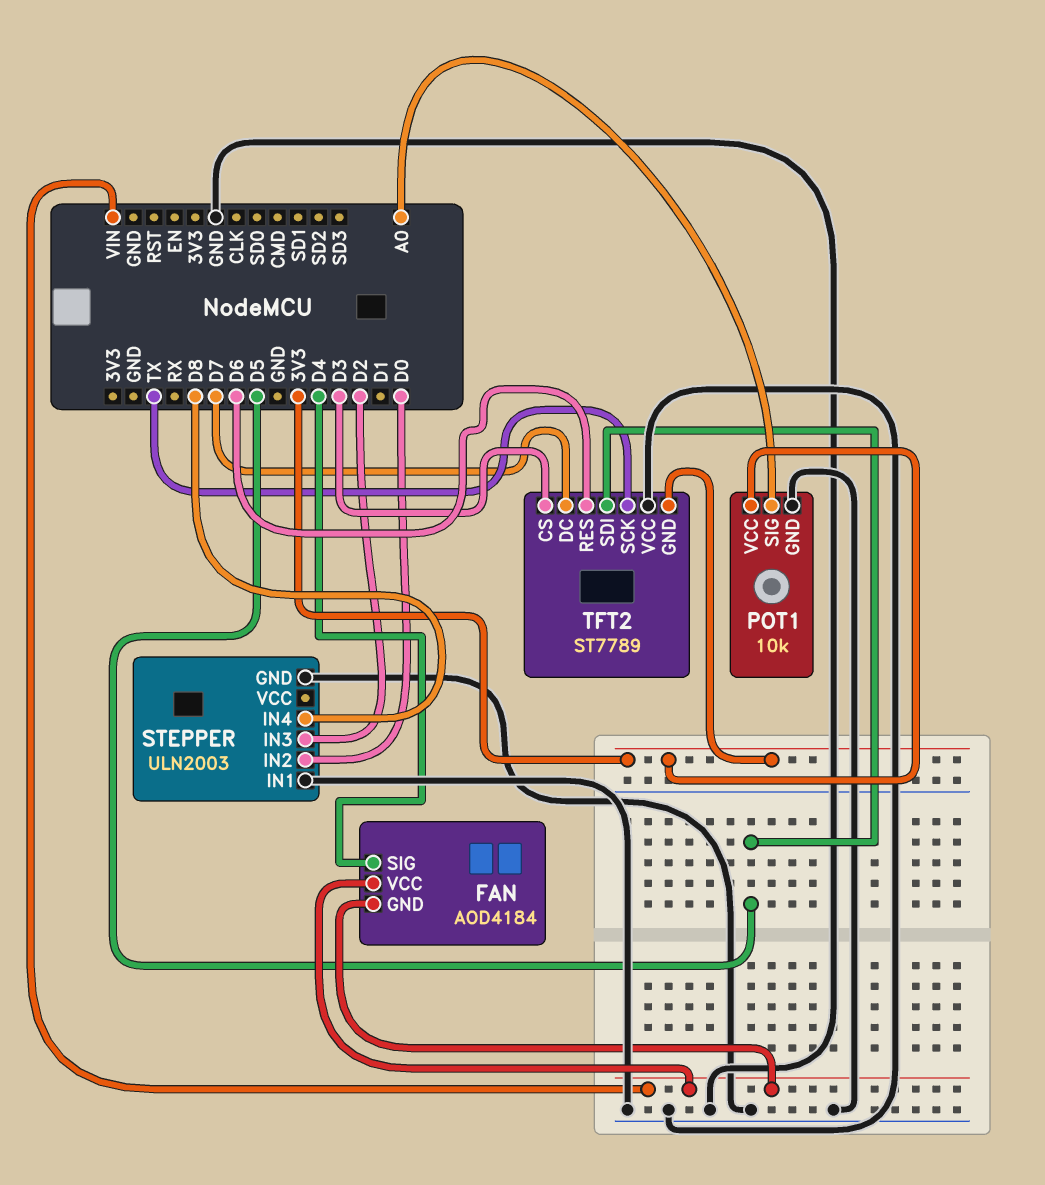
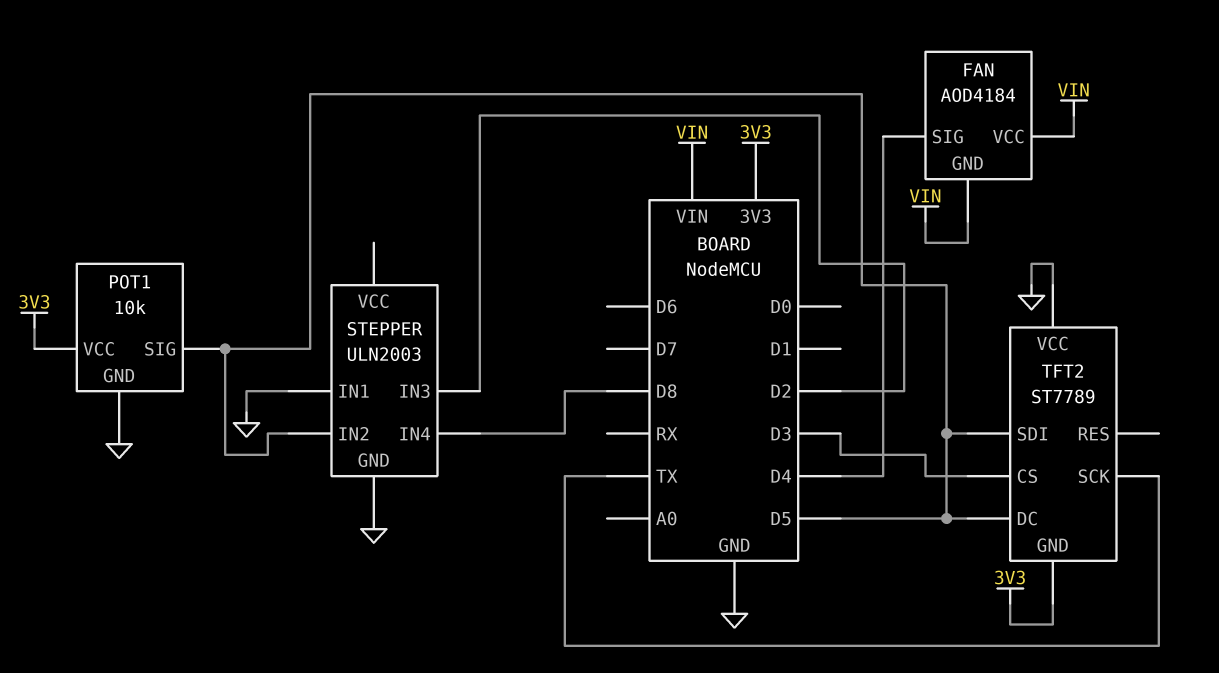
POT1 pin SIG: A0 -> D5
STEPPER pin IN2: D0 -> D5
TFT2 pin DC: D7 -> D5
TFT2 pin RES: D6 -> none

